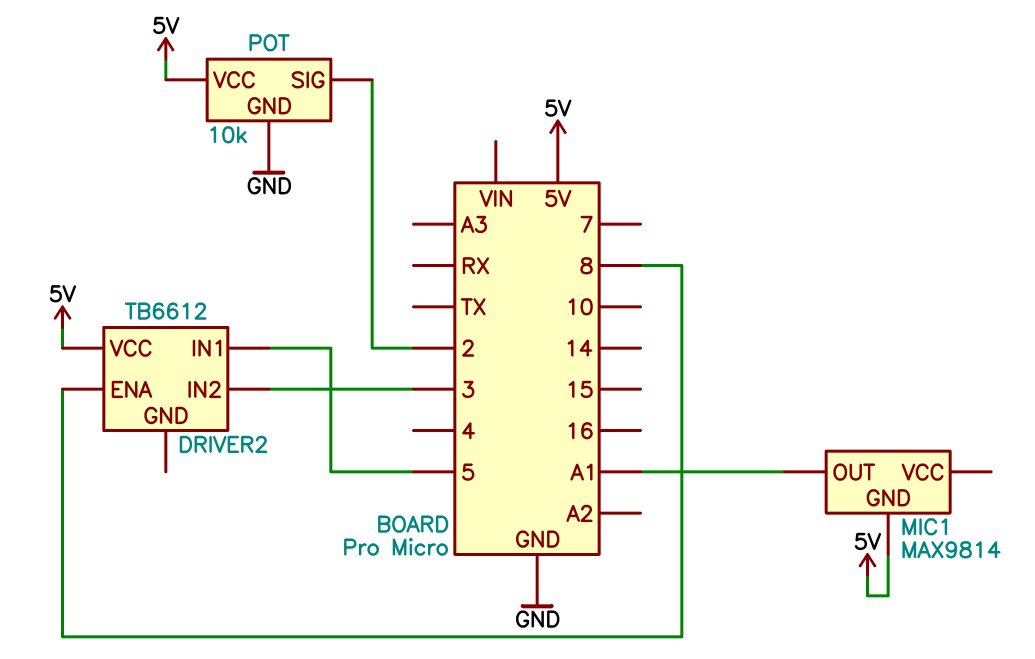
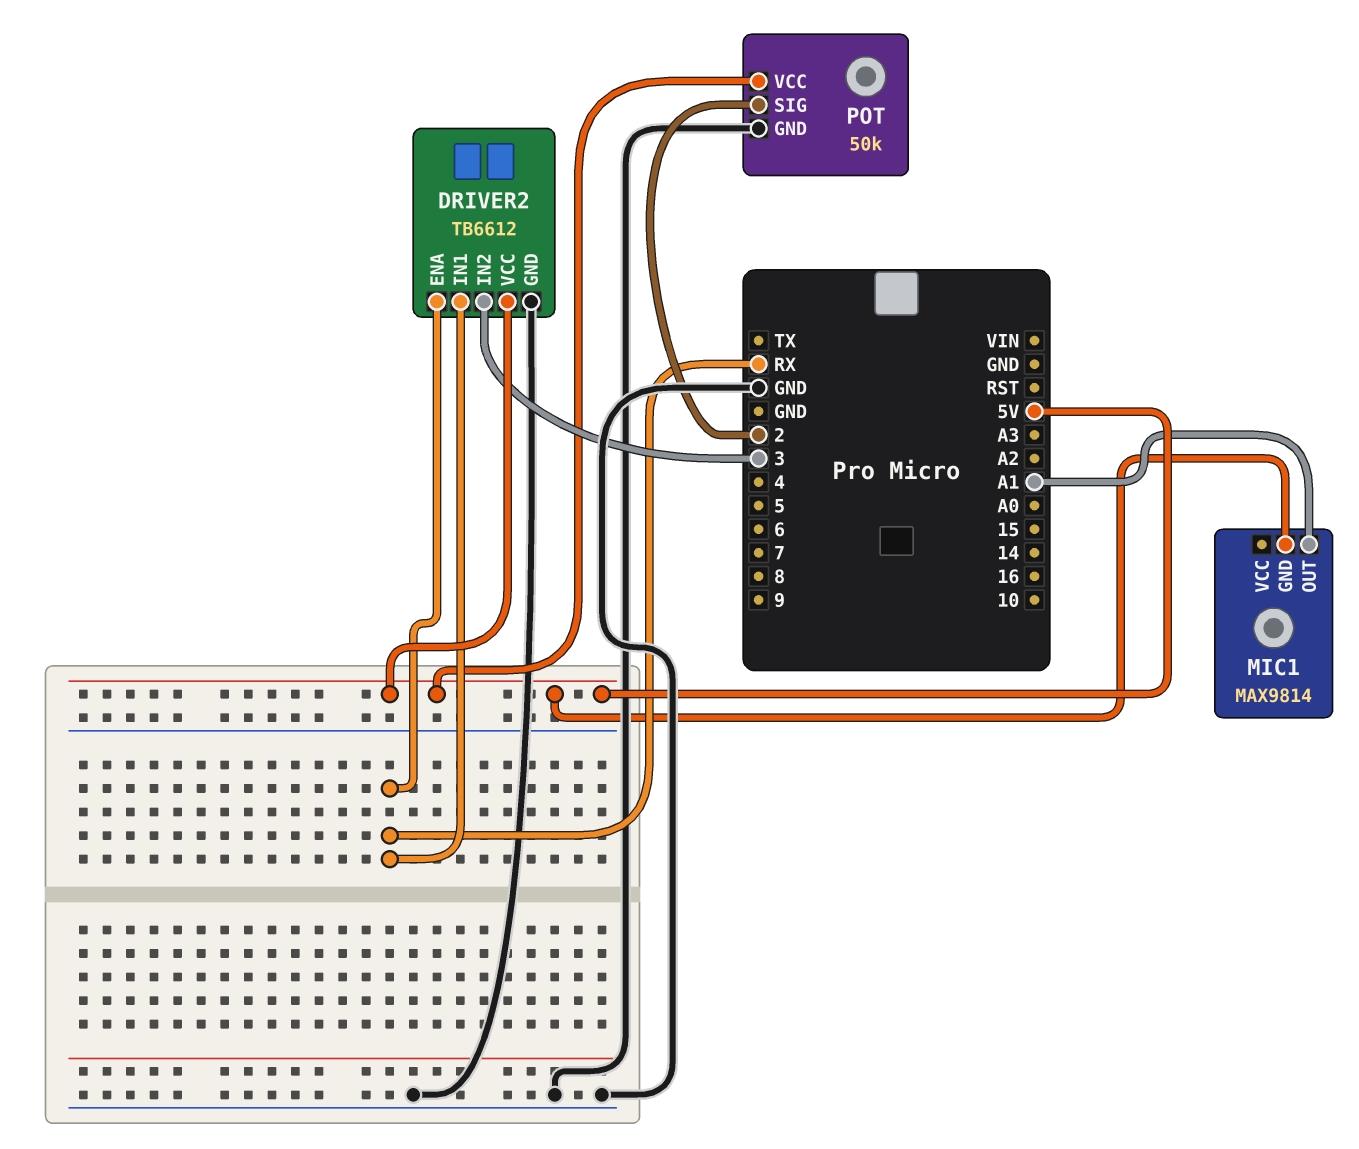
DRIVER2 pin ENA: 8 -> RX
DRIVER2 pin GND: none -> GND
DRIVER2 pin IN1: 5 -> RX
POT: 10k -> 50k

